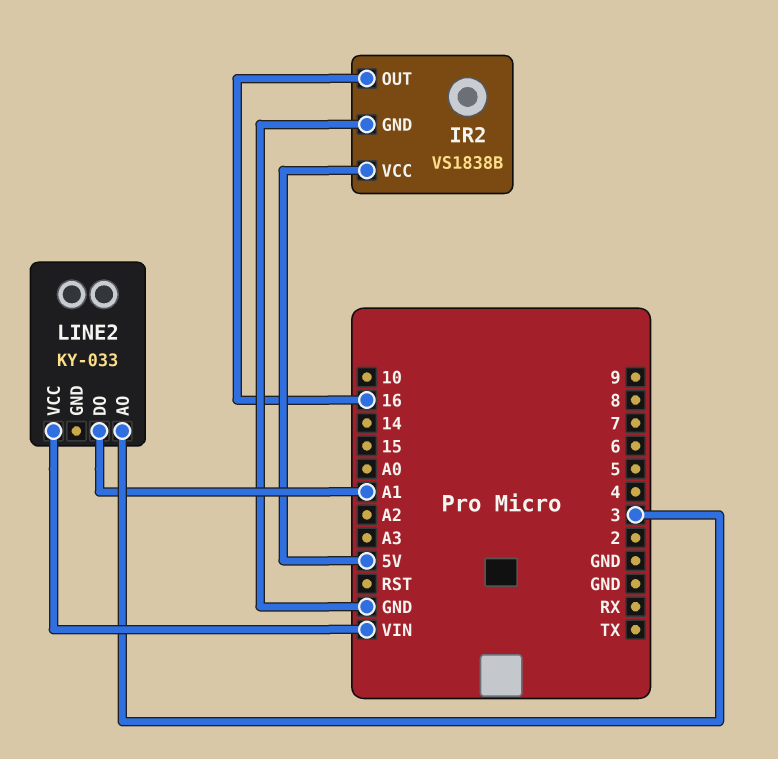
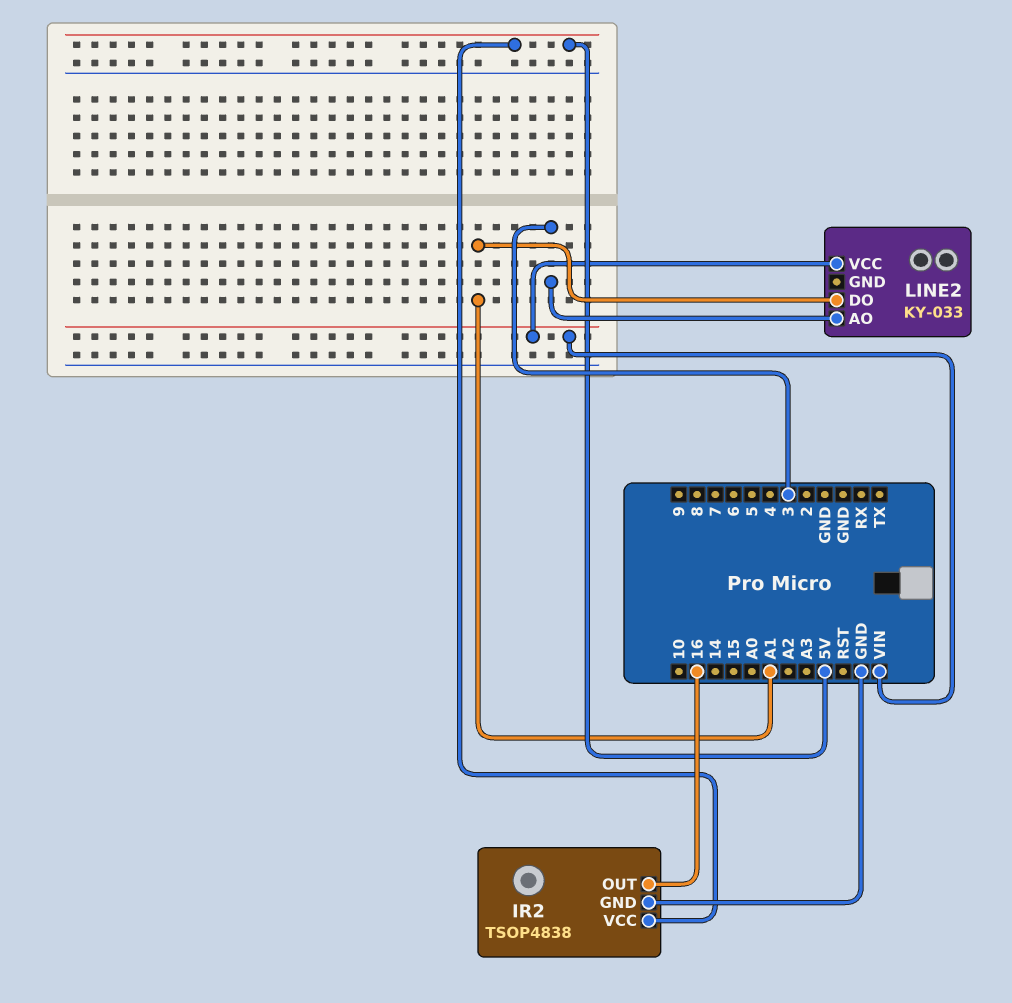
IR2: VS1838B -> TSOP4838

